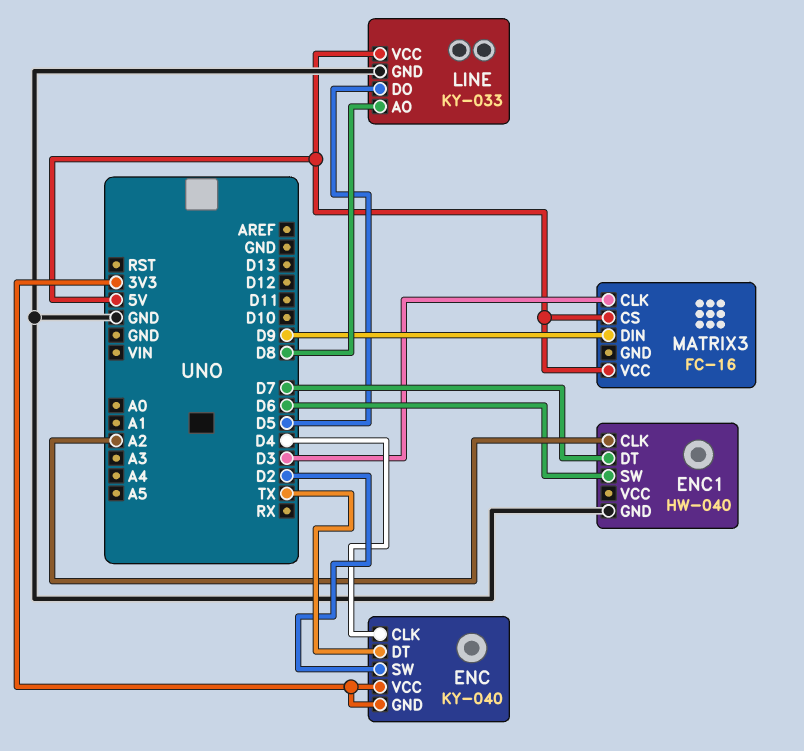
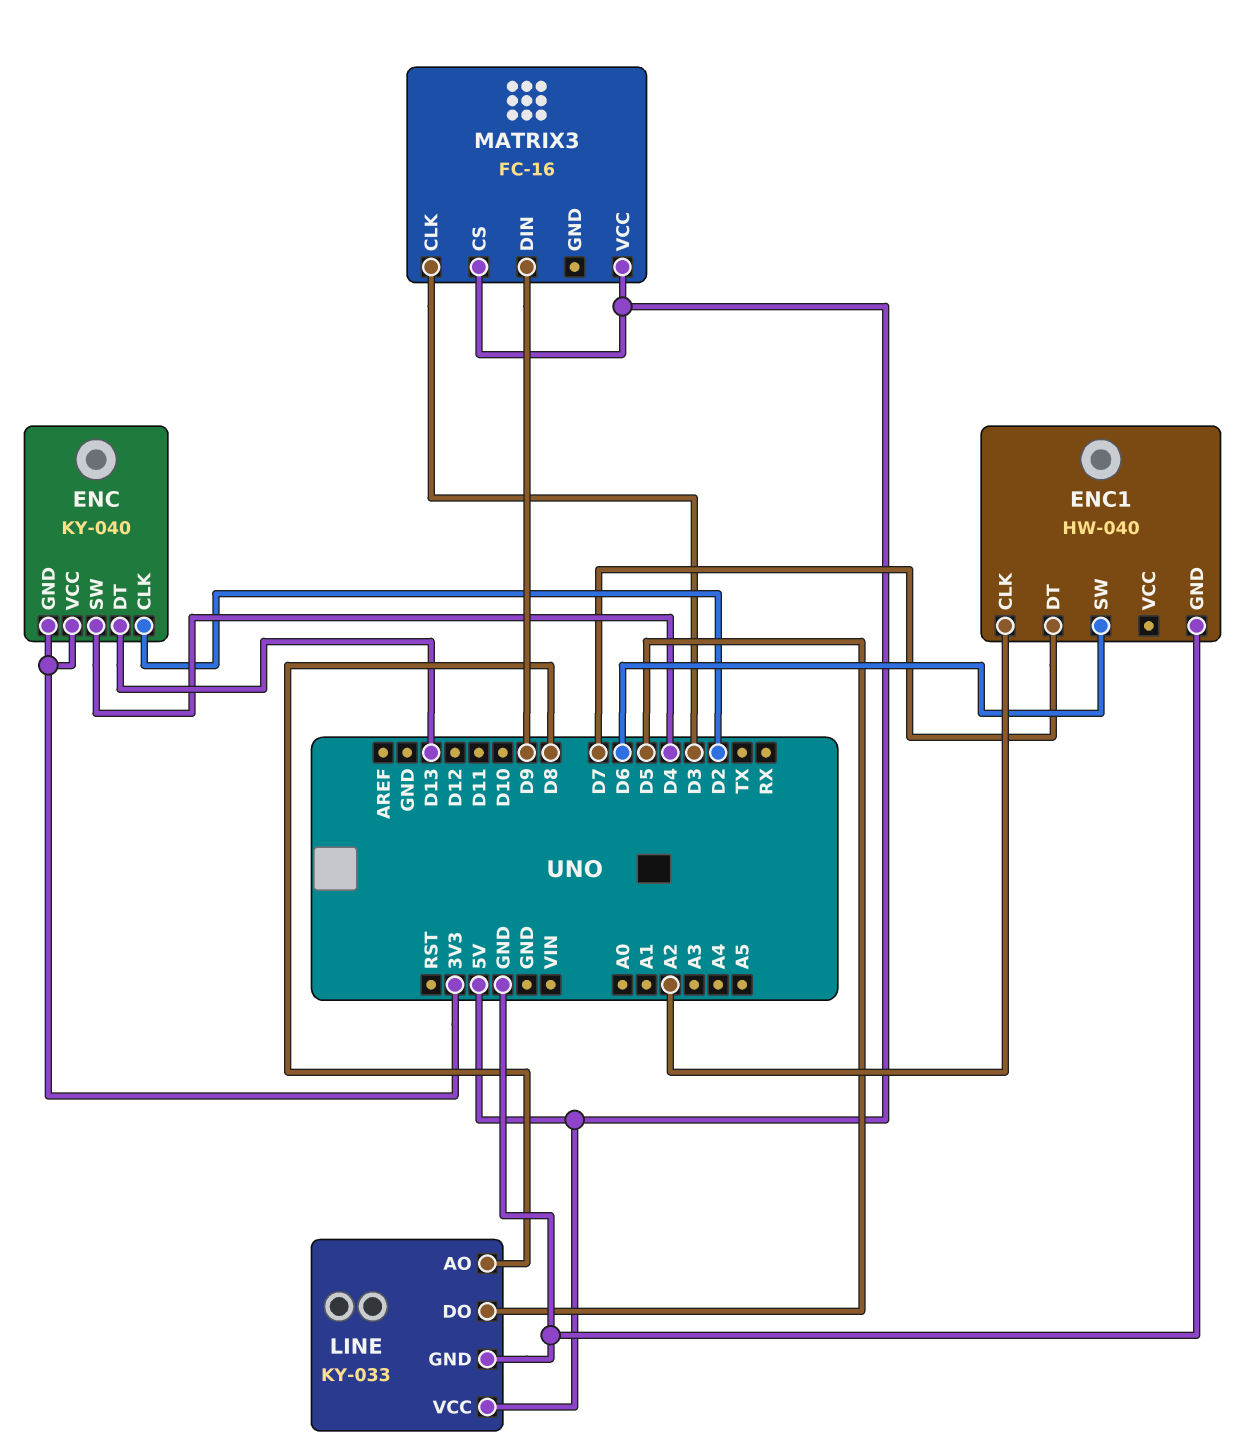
ENC pin CLK: D4 -> D2
ENC pin DT: TX -> D13
ENC pin SW: D2 -> D4

